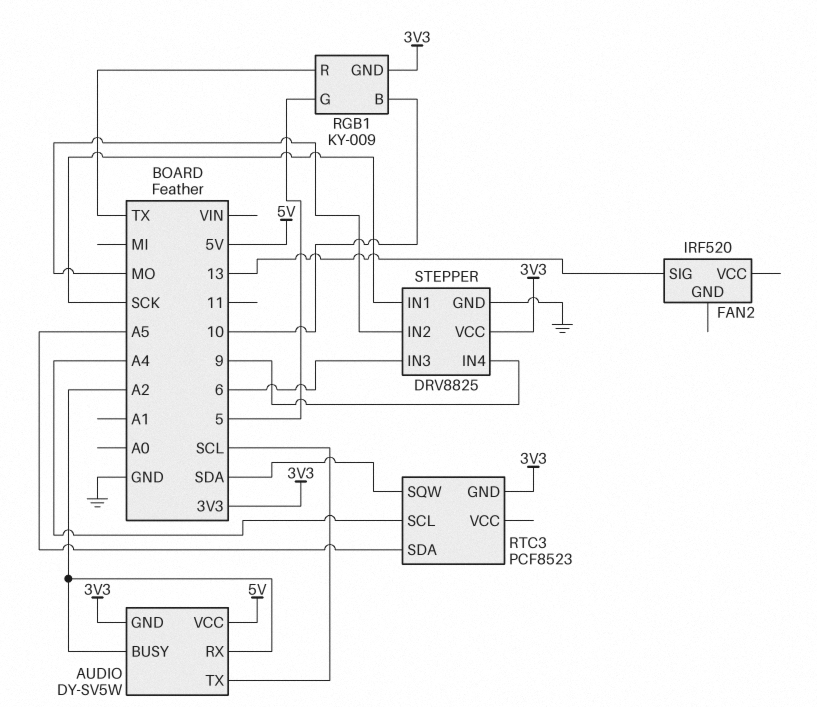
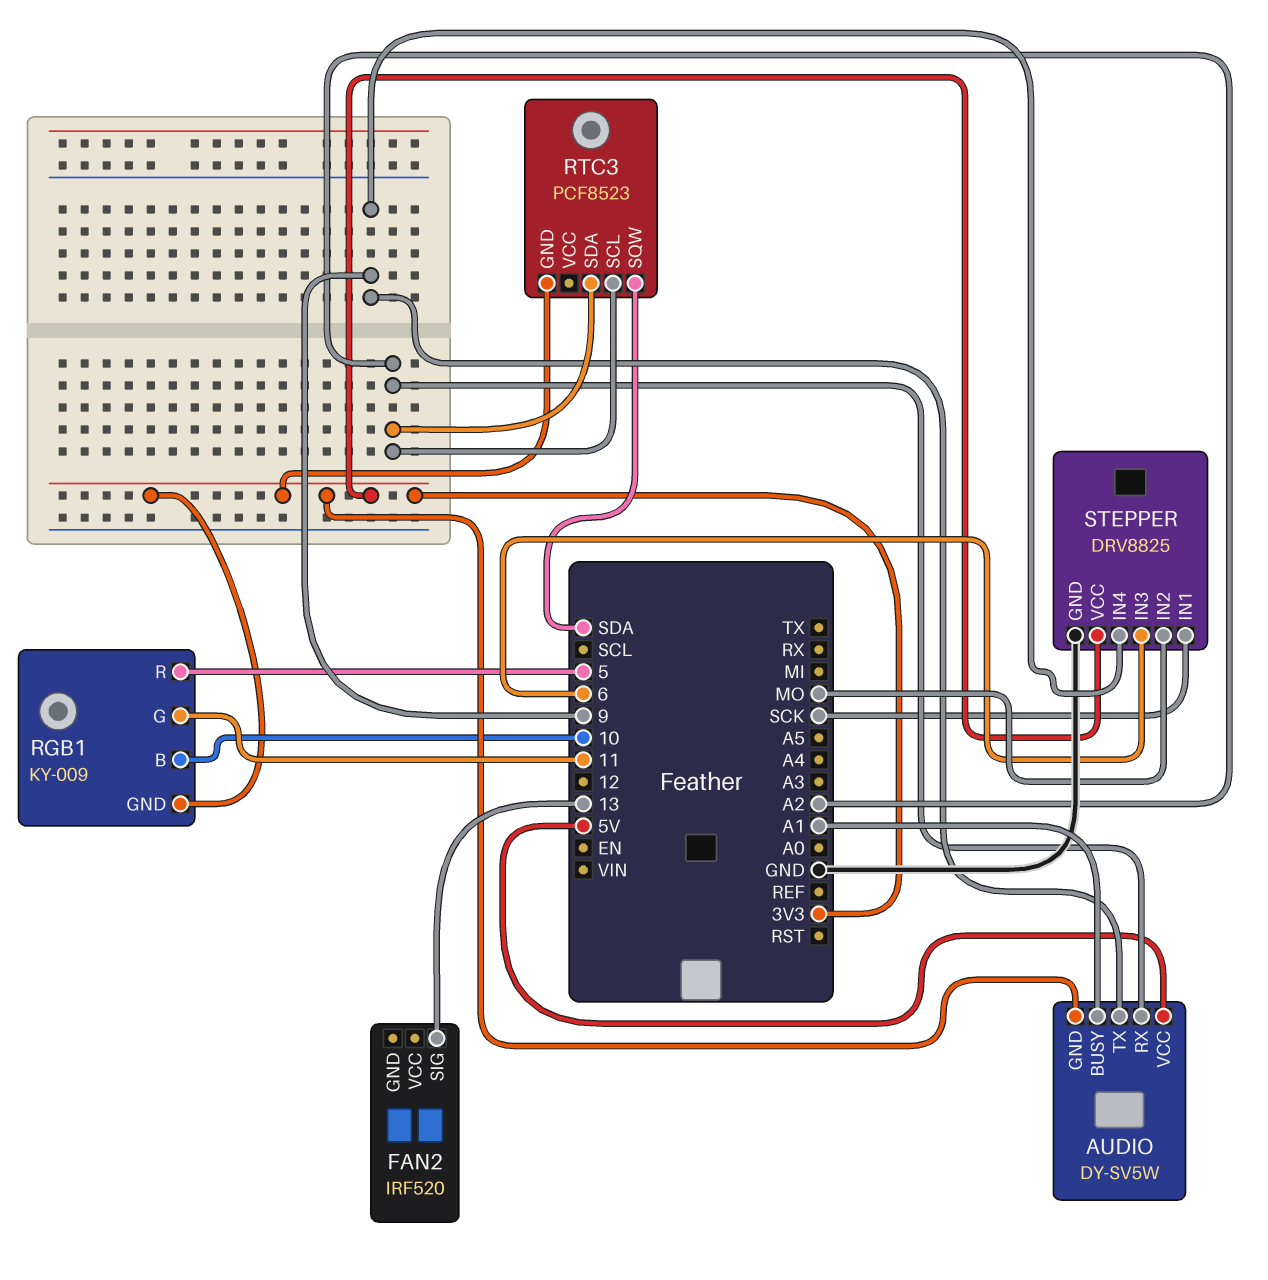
AUDIO pin BUSY: A2 -> A1
AUDIO pin TX: SCL -> 9
RGB1 pin G: 5 -> 11
RGB1 pin R: TX -> 5
RTC3 pin SCL: A4 -> A2
RTC3 pin SDA: A5 -> A2

